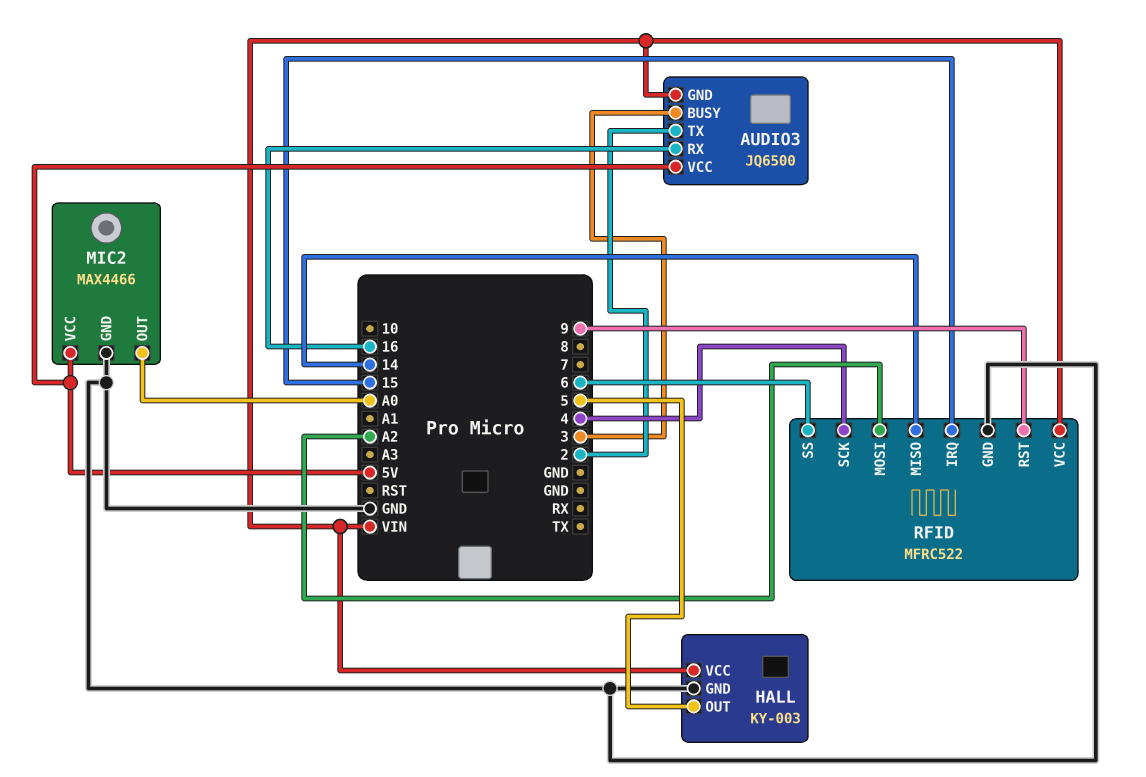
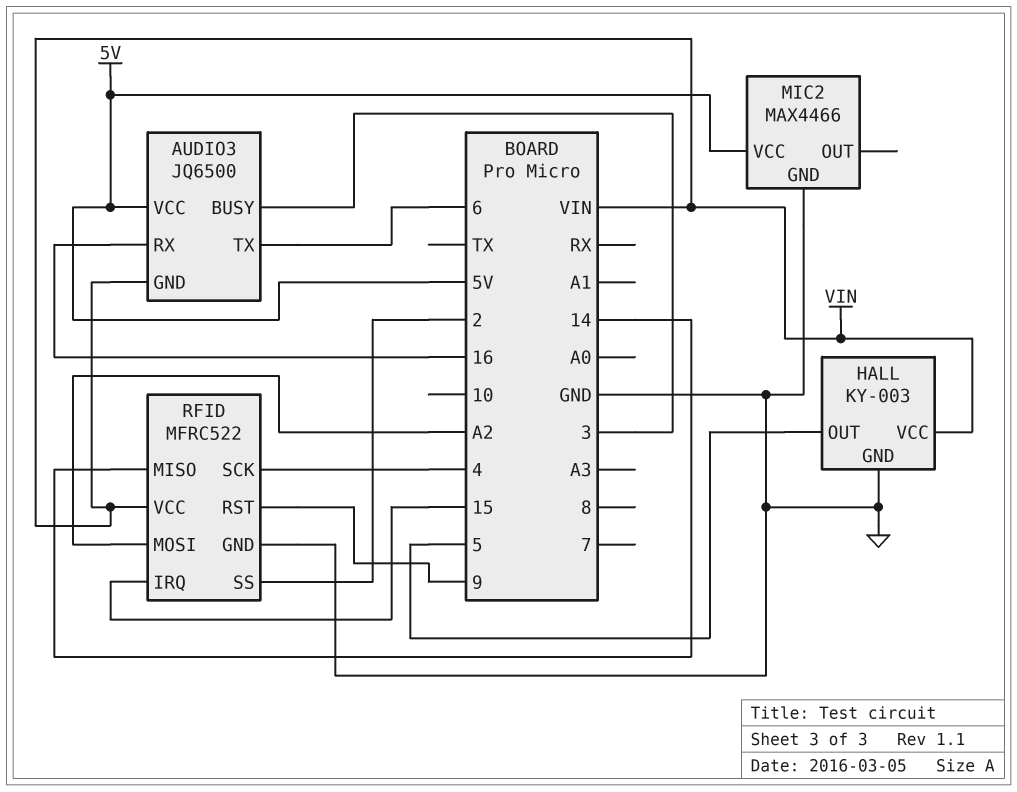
AUDIO3 pin TX: 2 -> 6
MIC2 pin OUT: A0 -> none
RFID pin SS: 6 -> 2

